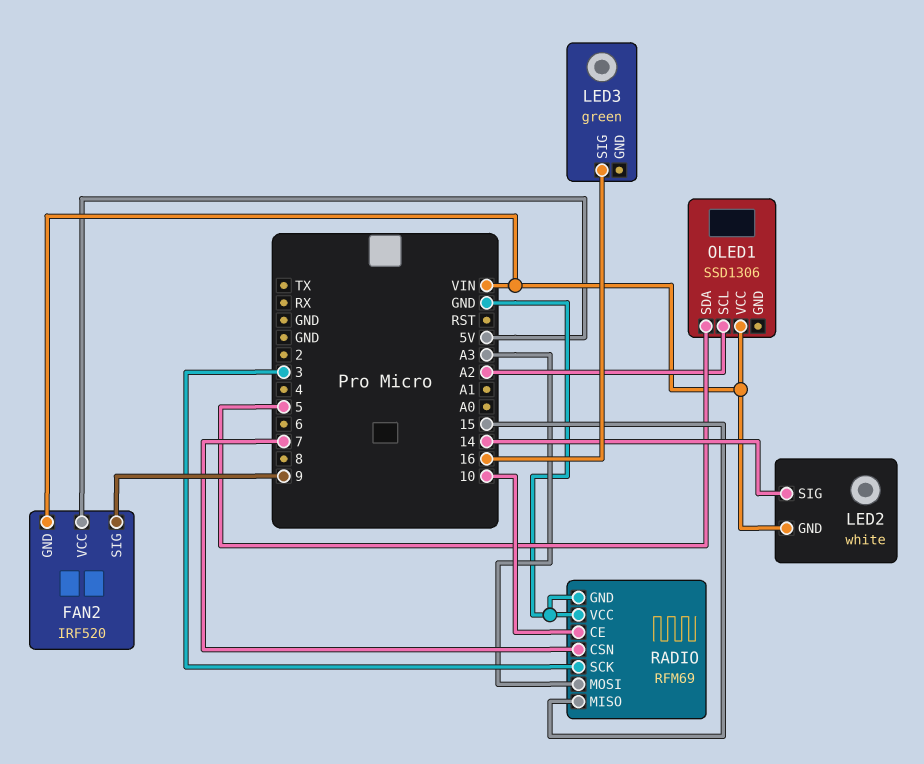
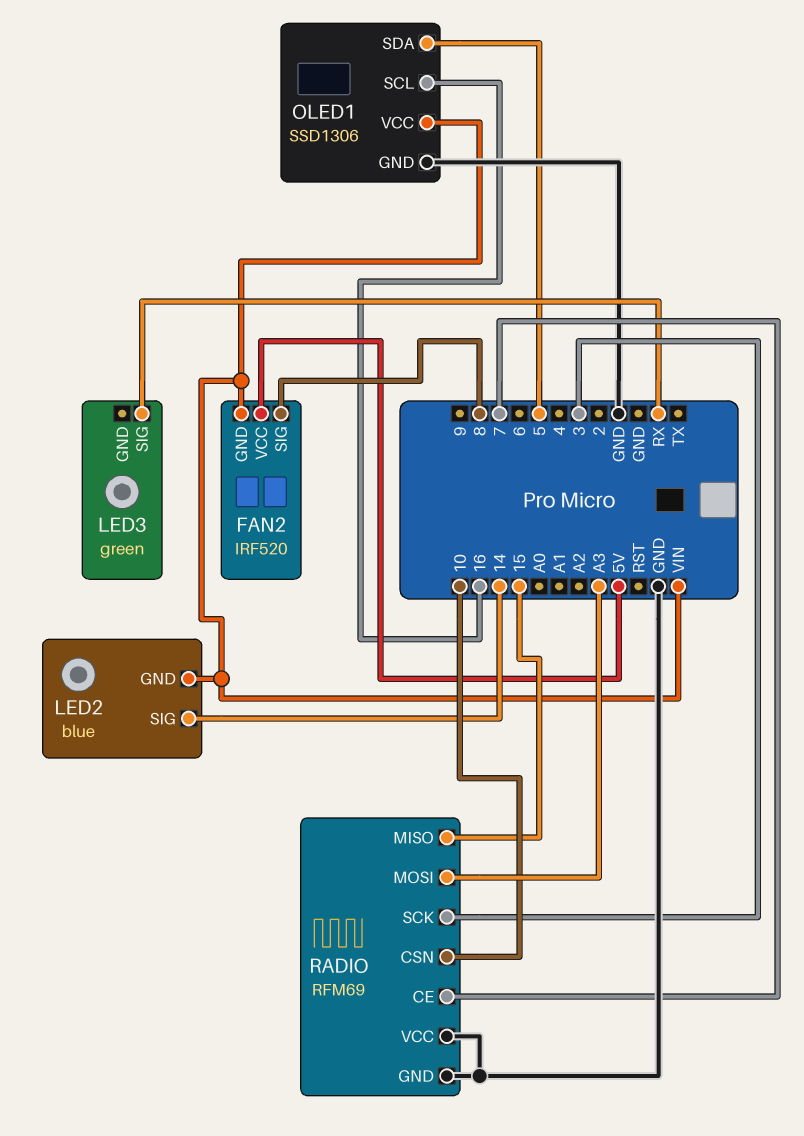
FAN2 pin SIG: 9 -> 8
LED2: white -> blue
LED3 pin SIG: 16 -> RX
OLED1 pin GND: none -> GND
OLED1 pin SCL: A2 -> 16
RADIO pin CE: 10 -> 7
RADIO pin CSN: 7 -> 10

